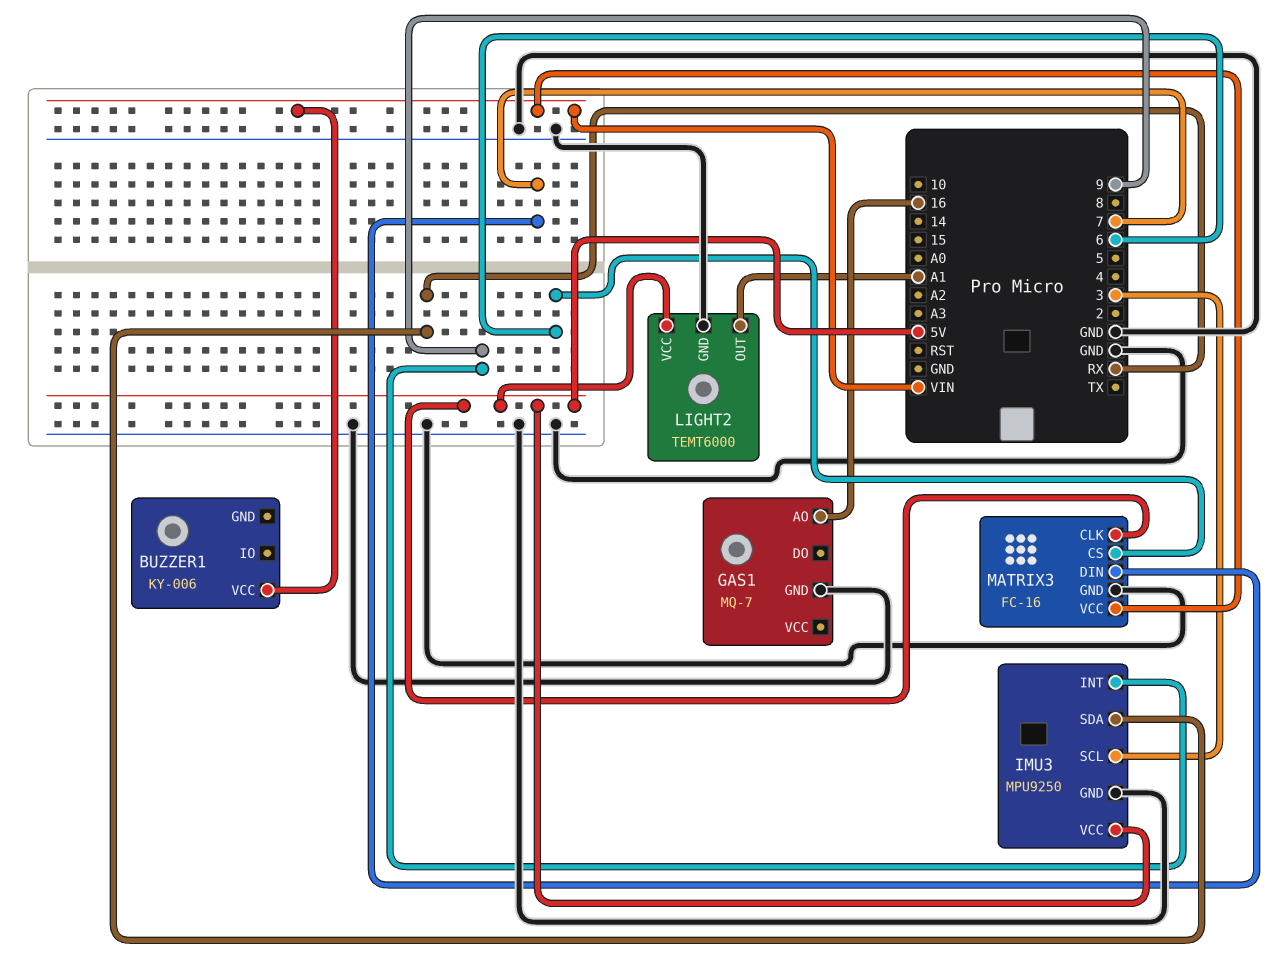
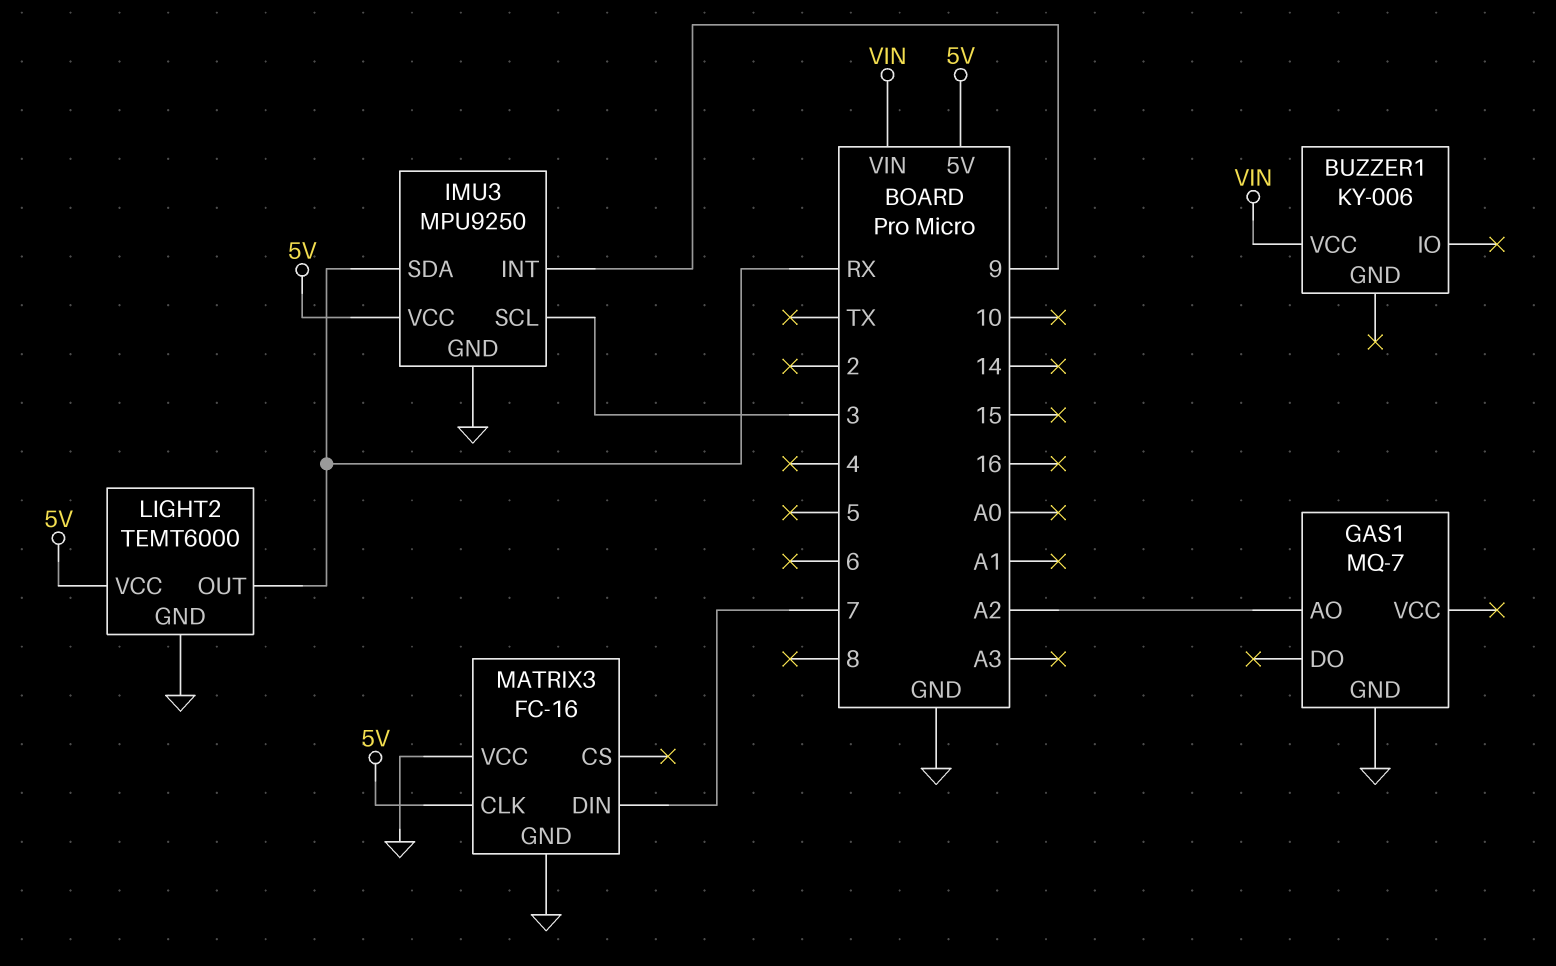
GAS1 pin AO: 16 -> A2
LIGHT2 pin OUT: A1 -> RX
MATRIX3 pin CS: 6 -> none
MATRIX3 pin VCC: VIN -> GND

